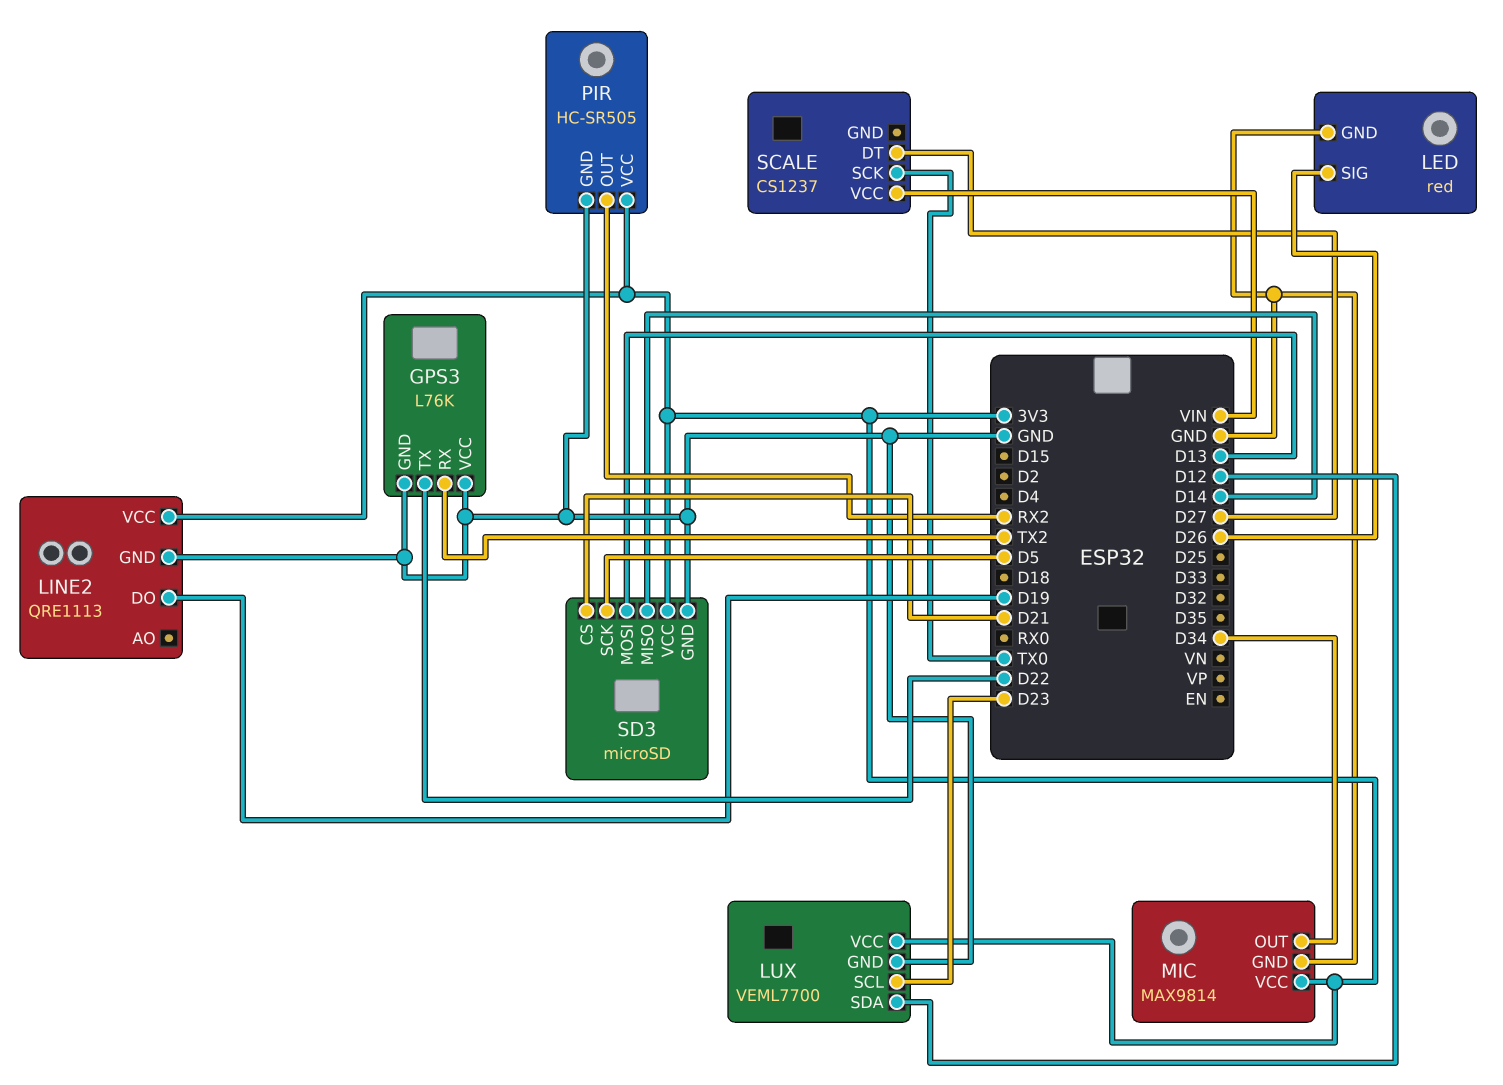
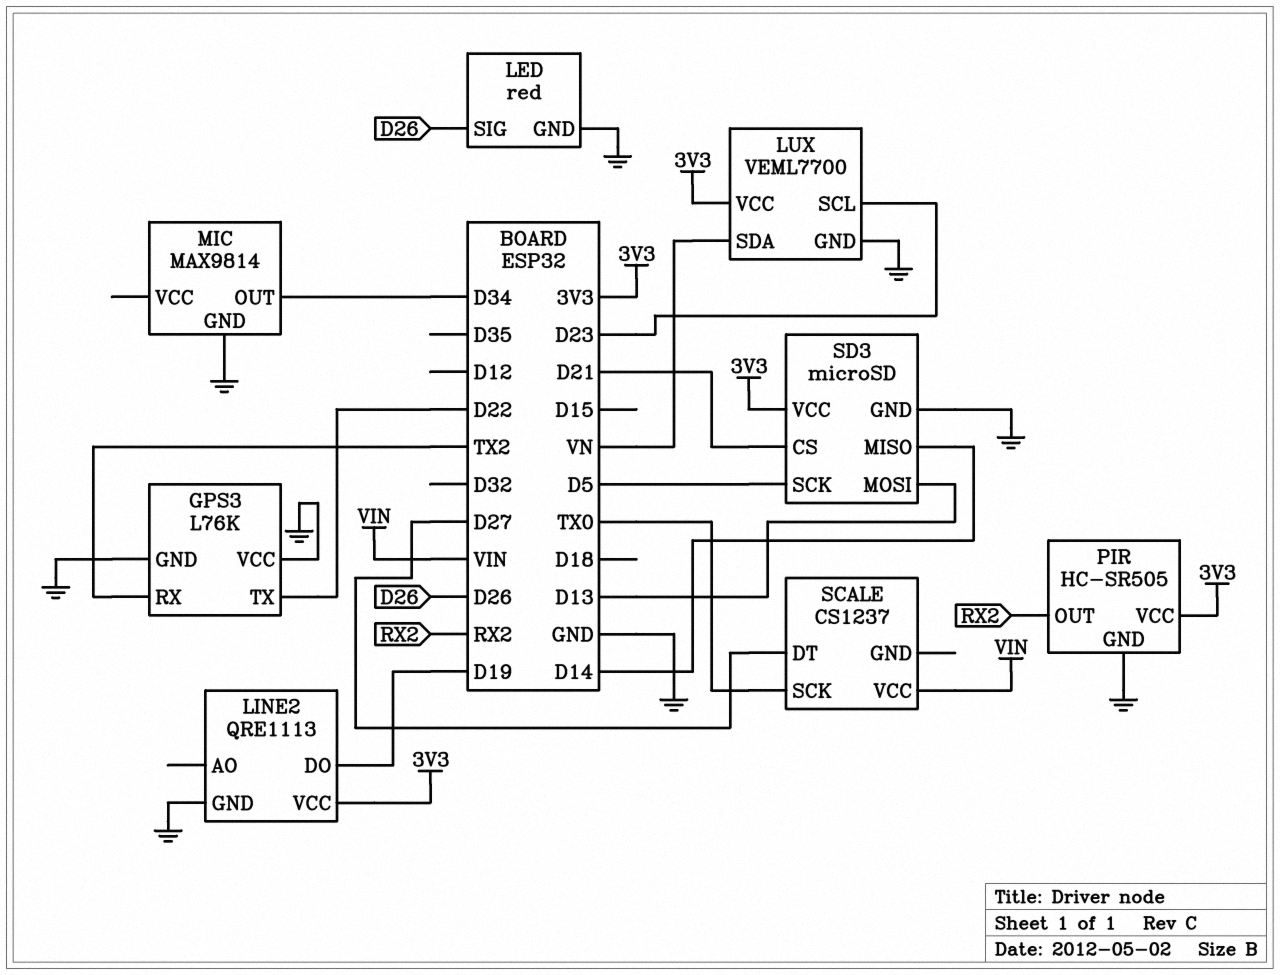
LUX pin SDA: D12 -> VN
MIC pin VCC: 3V3 -> none

